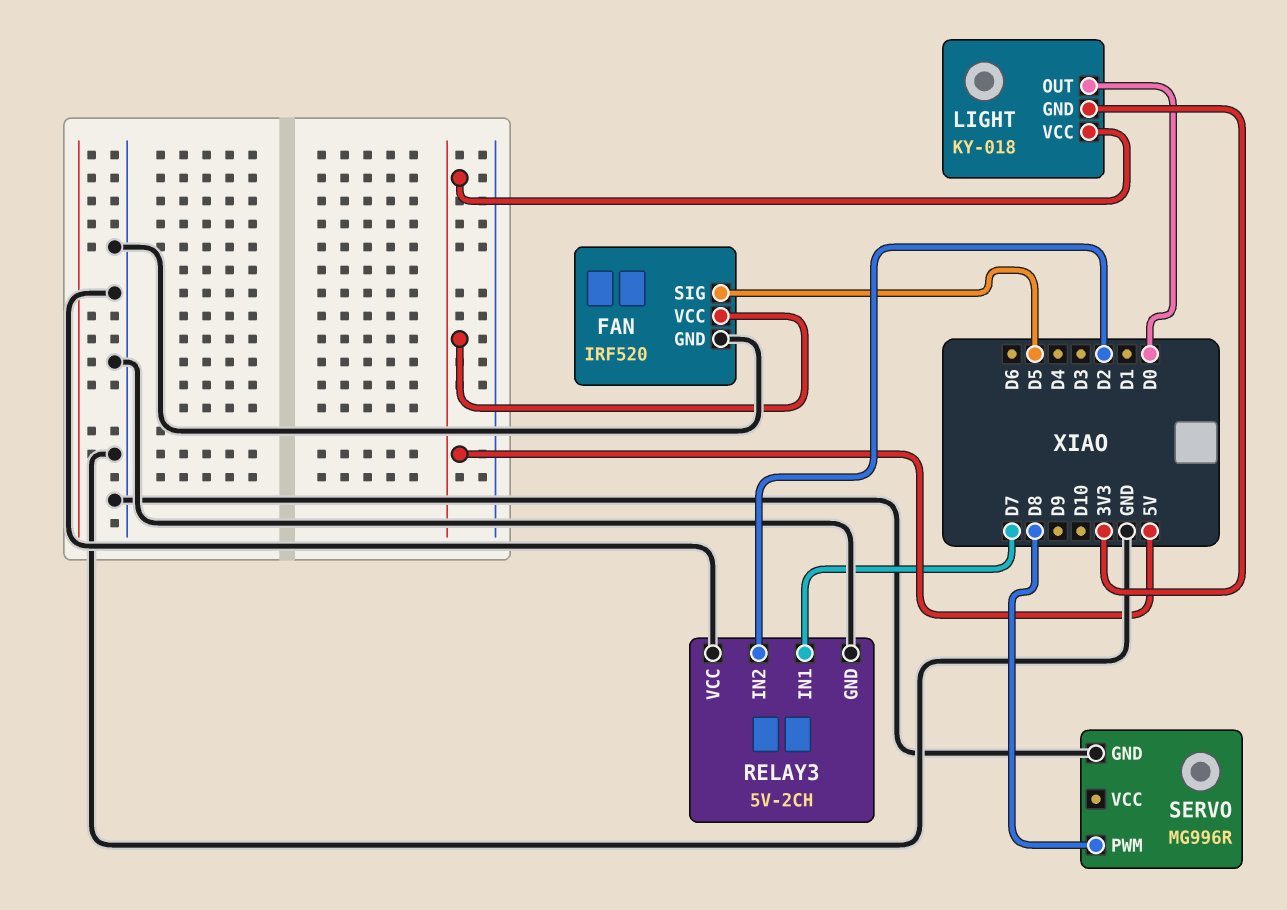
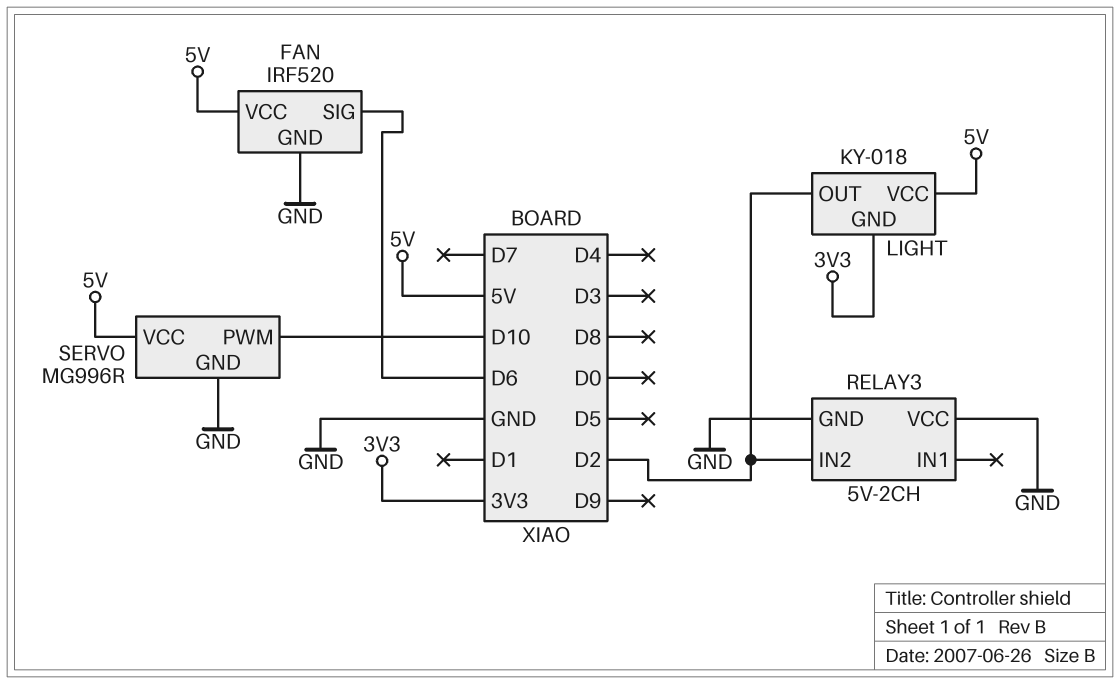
FAN pin SIG: D5 -> D6
LIGHT pin OUT: D0 -> D2
RELAY3 pin IN1: D7 -> none
SERVO pin PWM: D8 -> D10
SERVO pin VCC: none -> 5V

